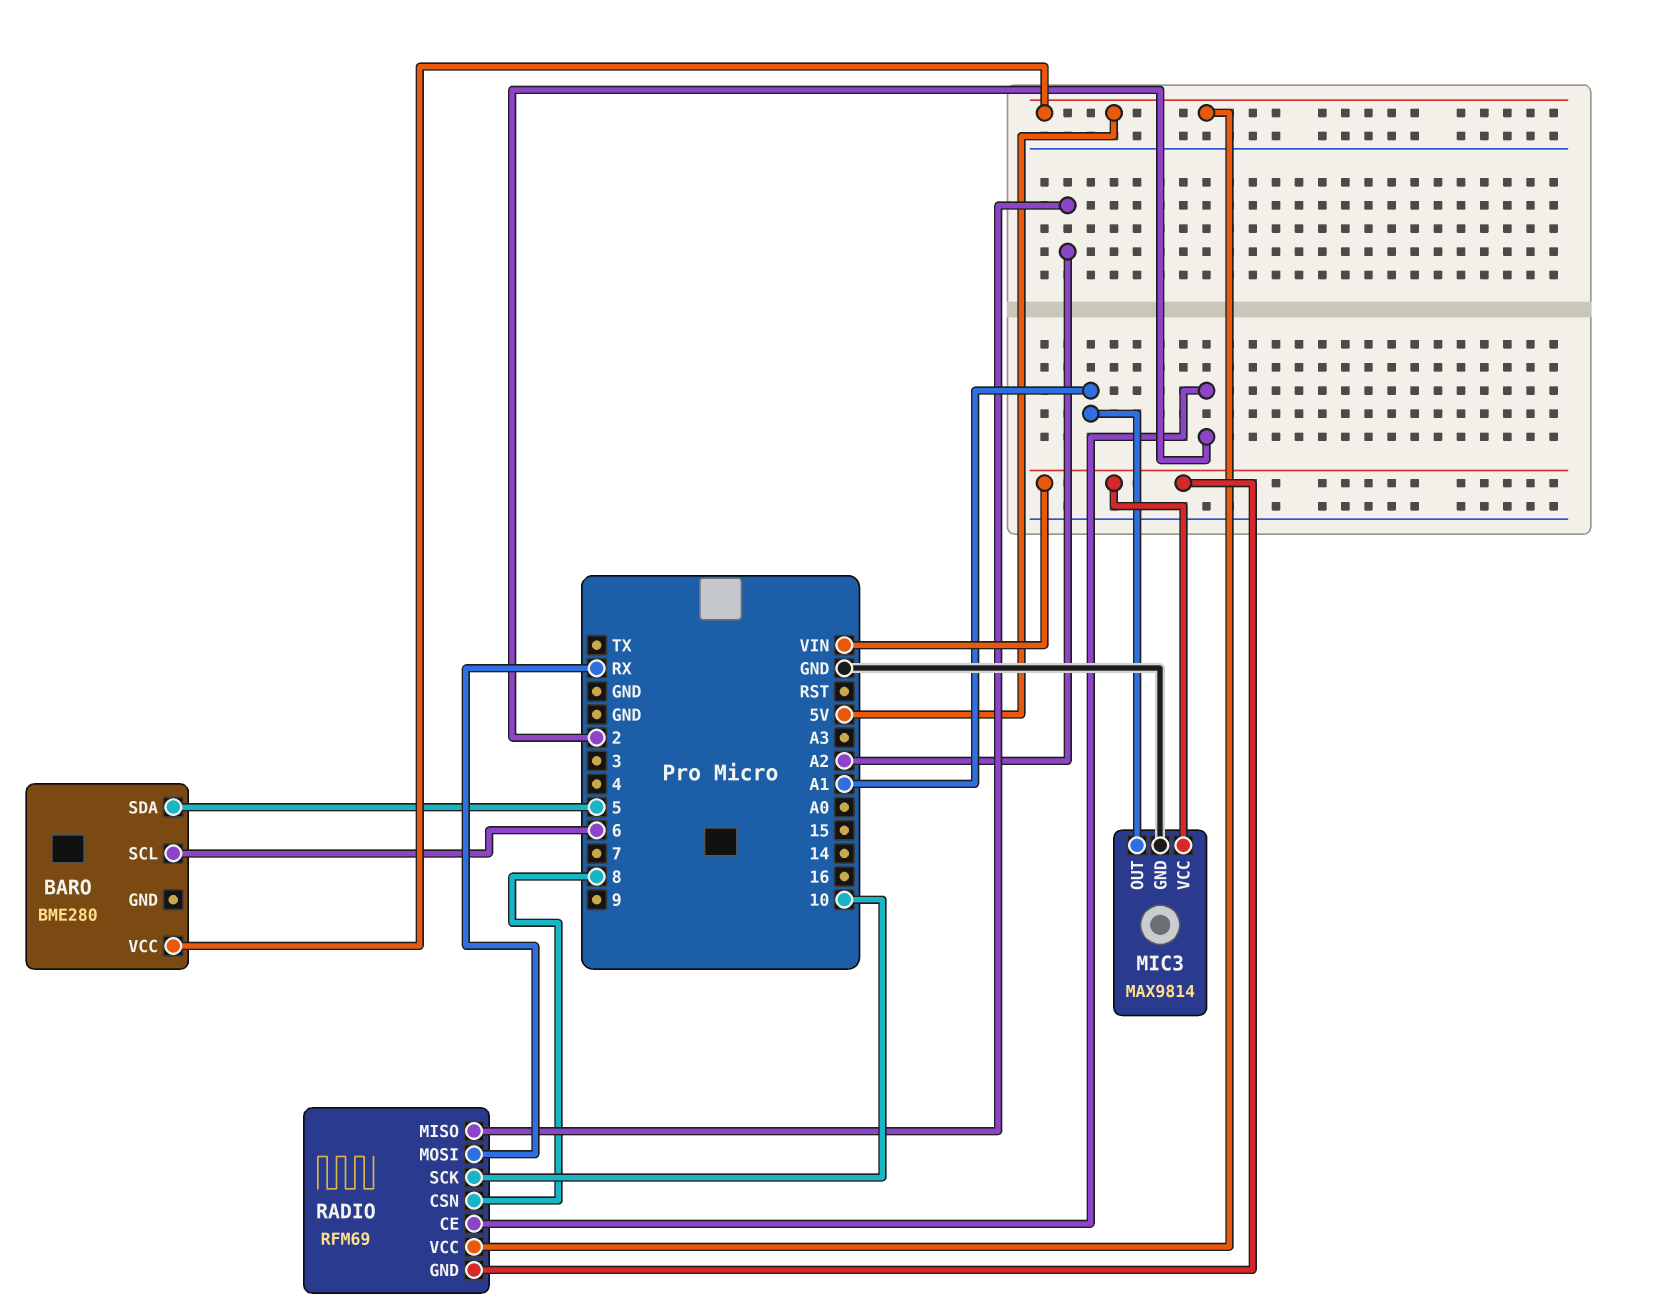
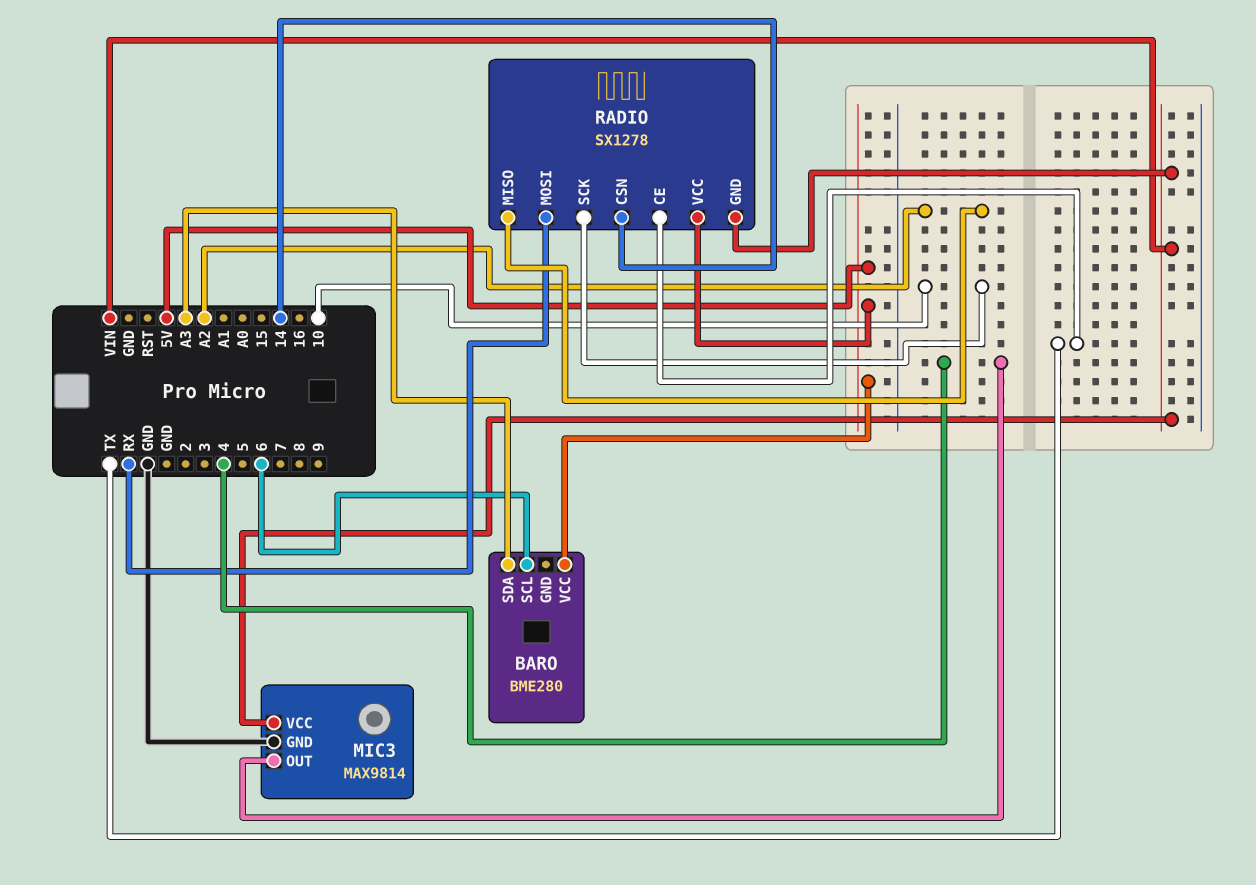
BARO pin SDA: 5 -> A3
MIC3 pin OUT: A1 -> 4
RADIO: RFM69 -> SX1278
RADIO pin CE: 2 -> TX
RADIO pin CSN: 8 -> 14

